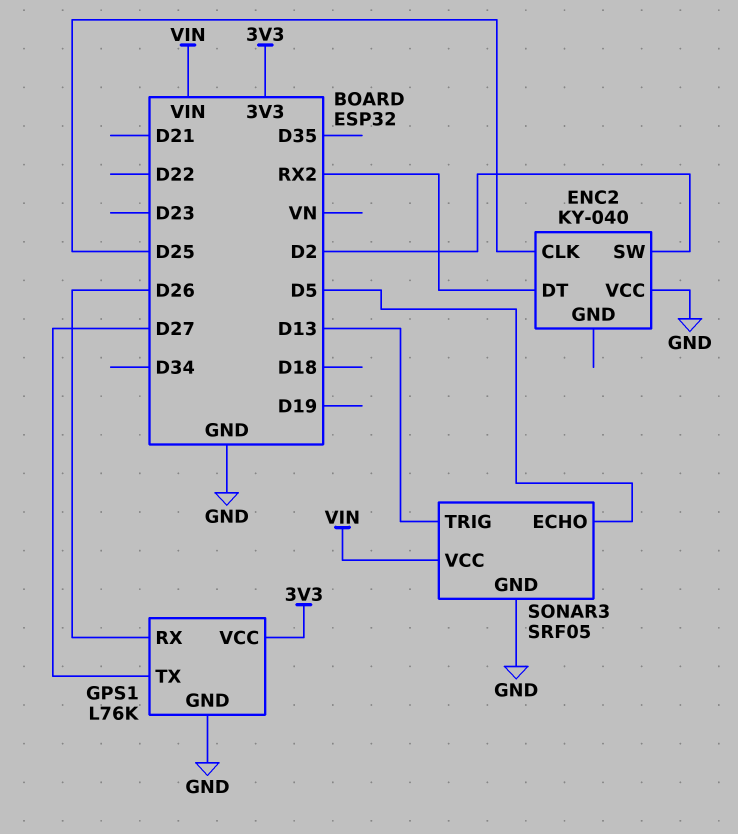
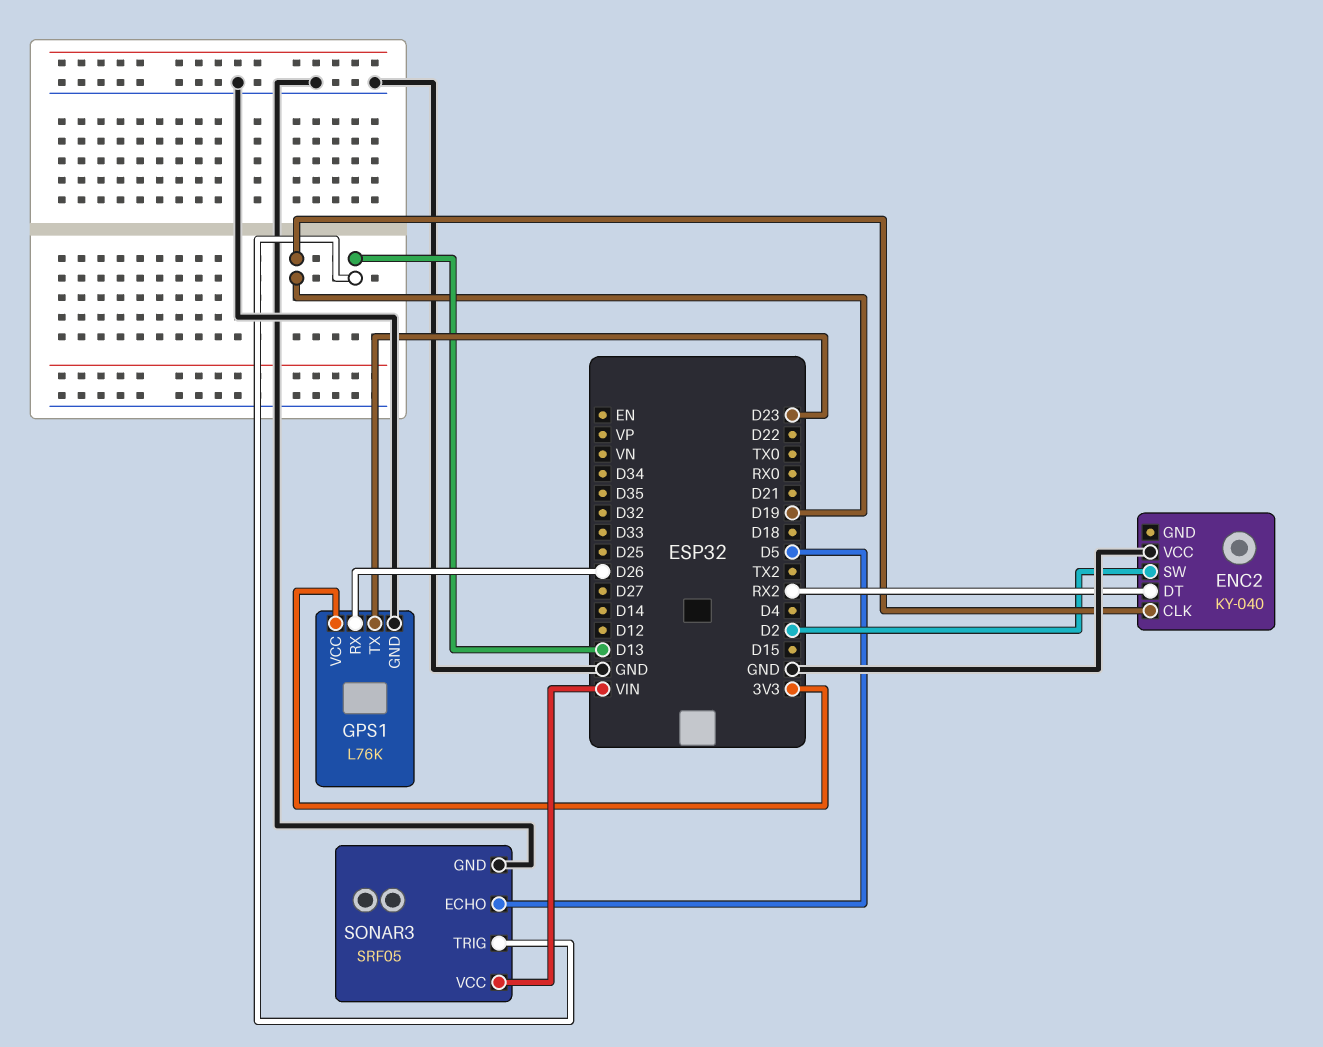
ENC2 pin CLK: D25 -> D19
GPS1 pin TX: D27 -> D23

